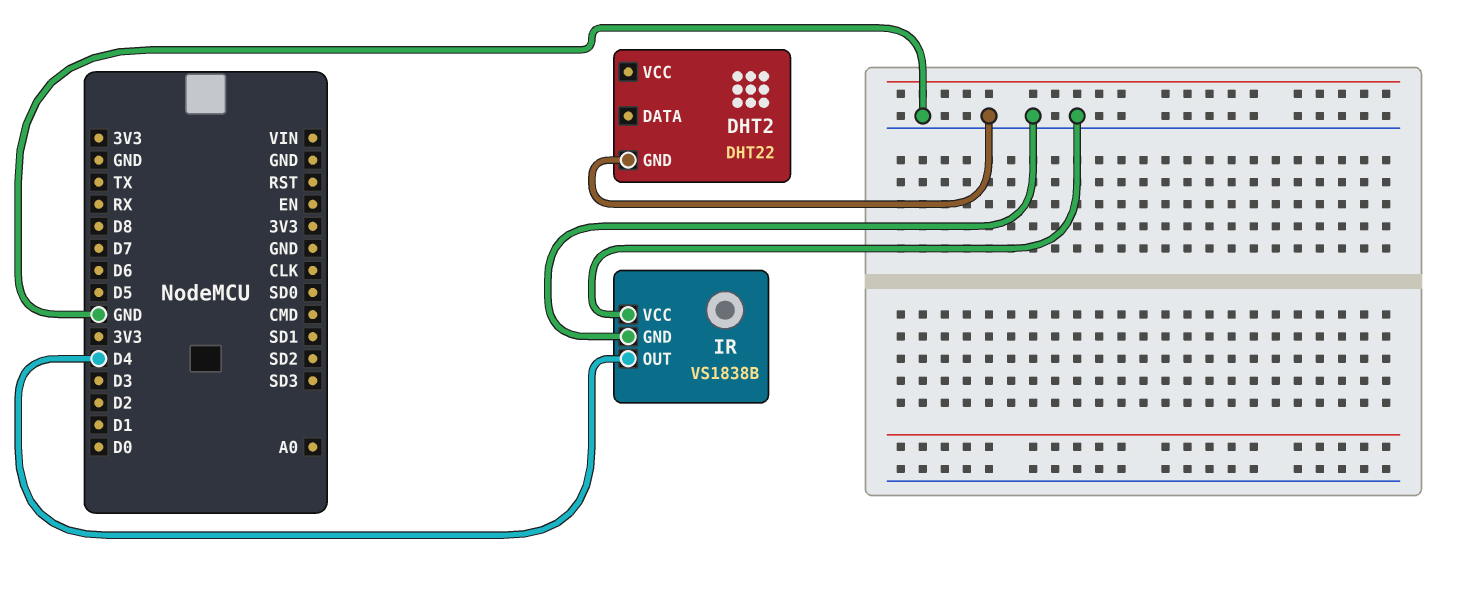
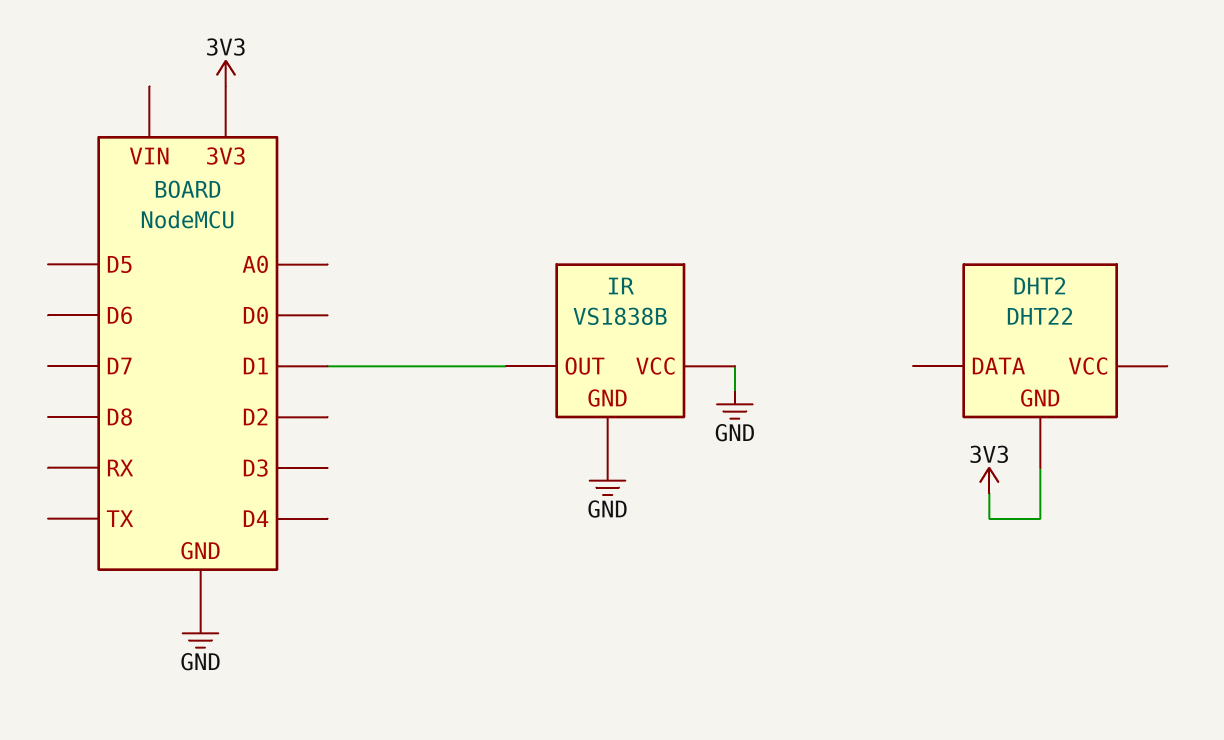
DHT2 pin GND: GND -> 3V3
IR pin OUT: D4 -> D1

